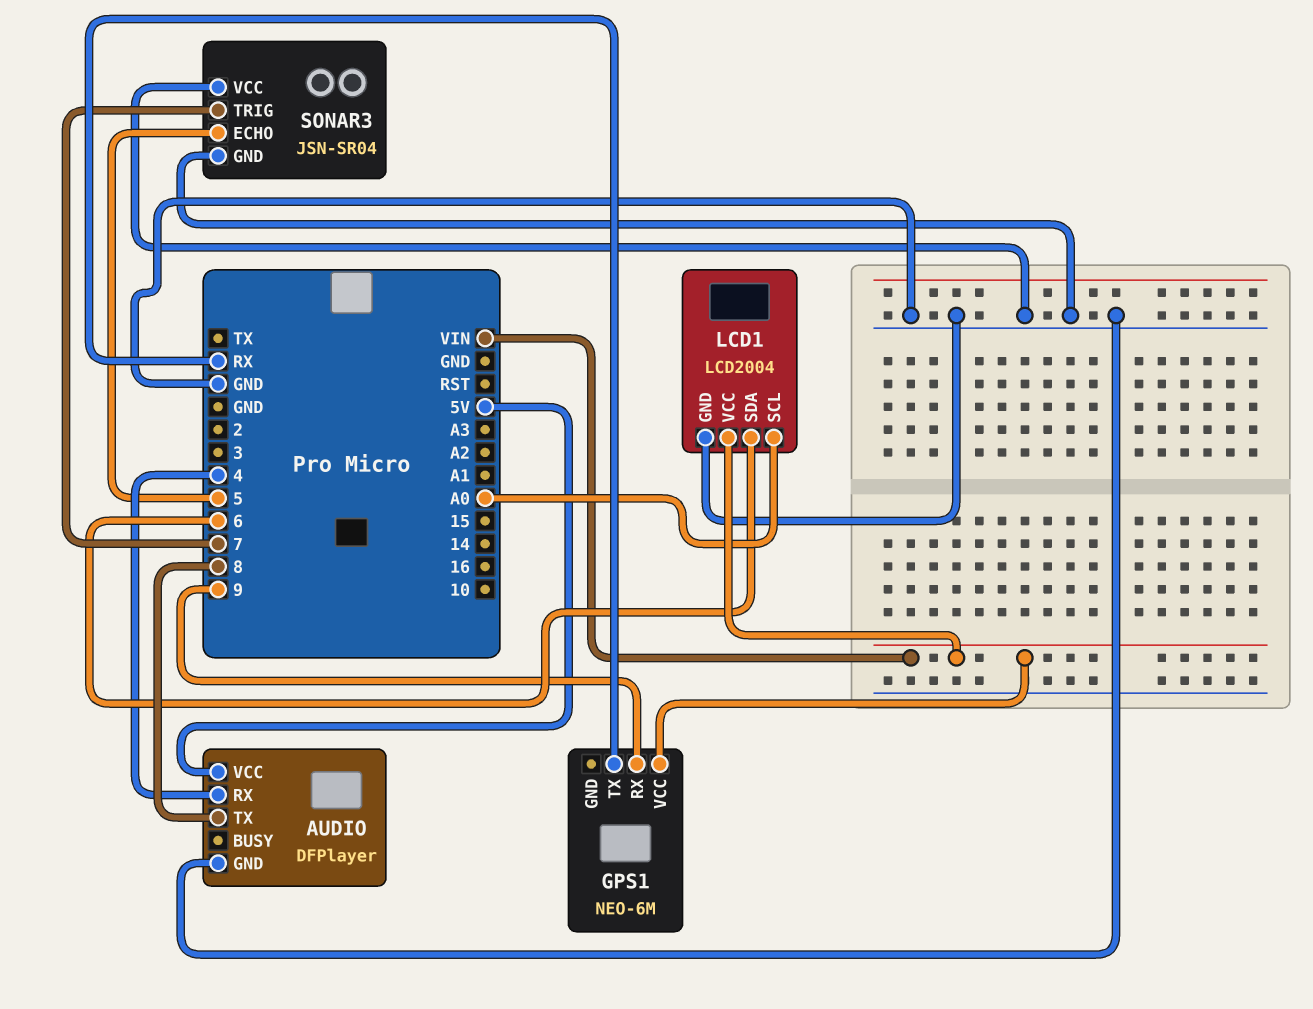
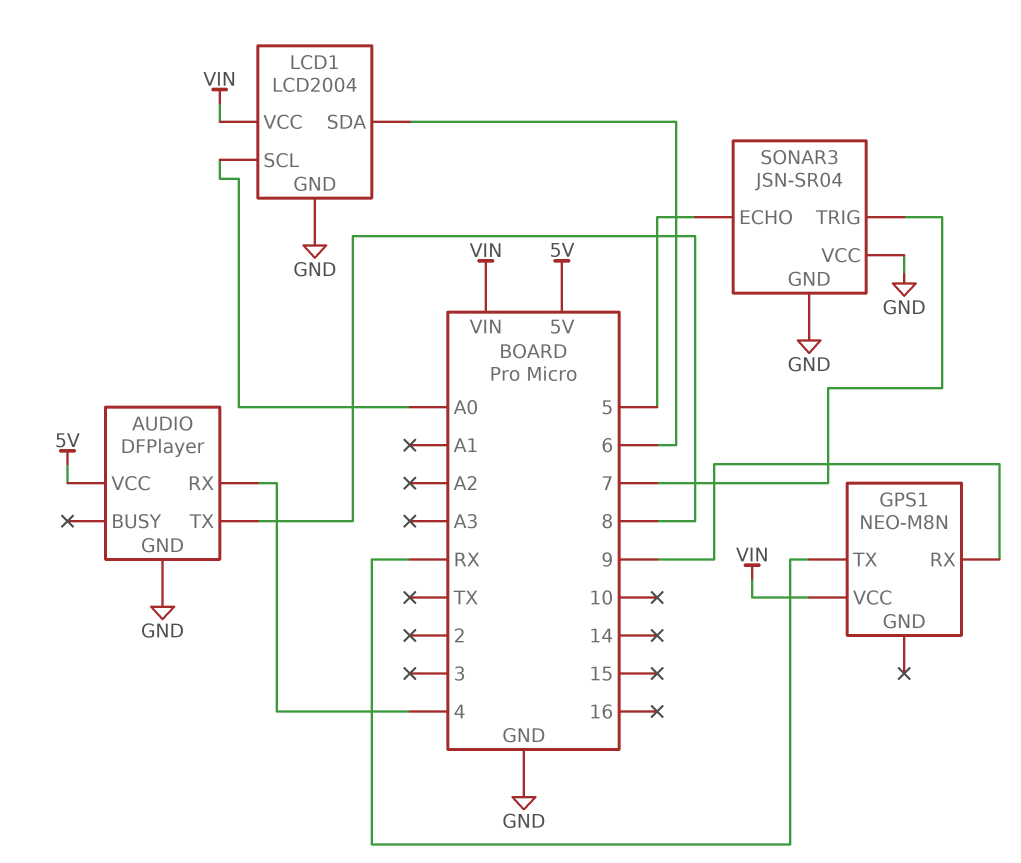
GPS1: NEO-6M -> NEO-M8N

